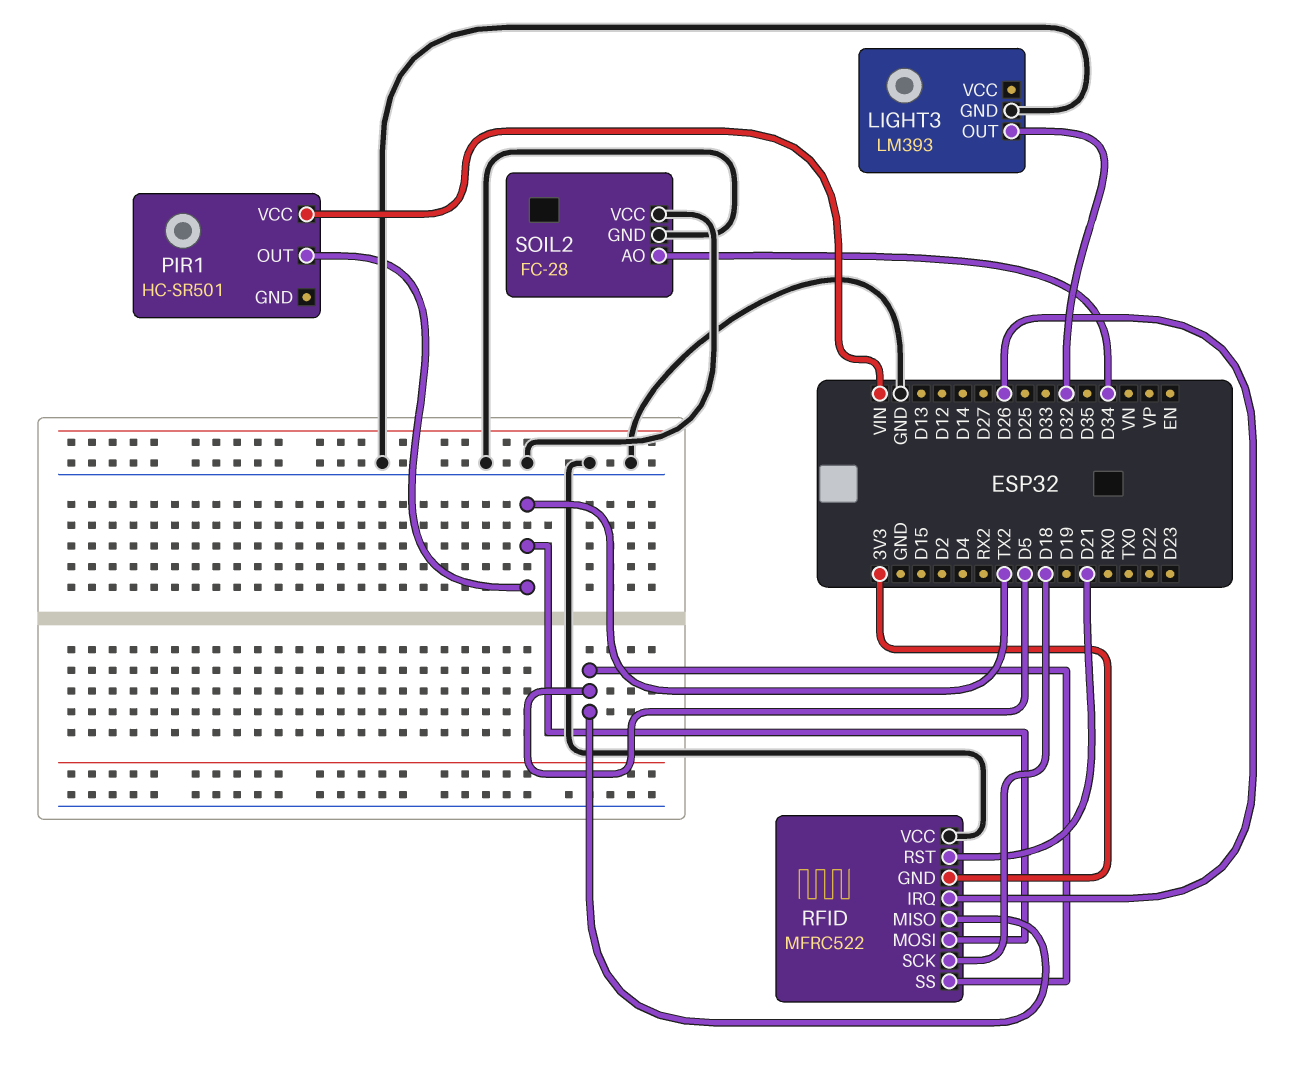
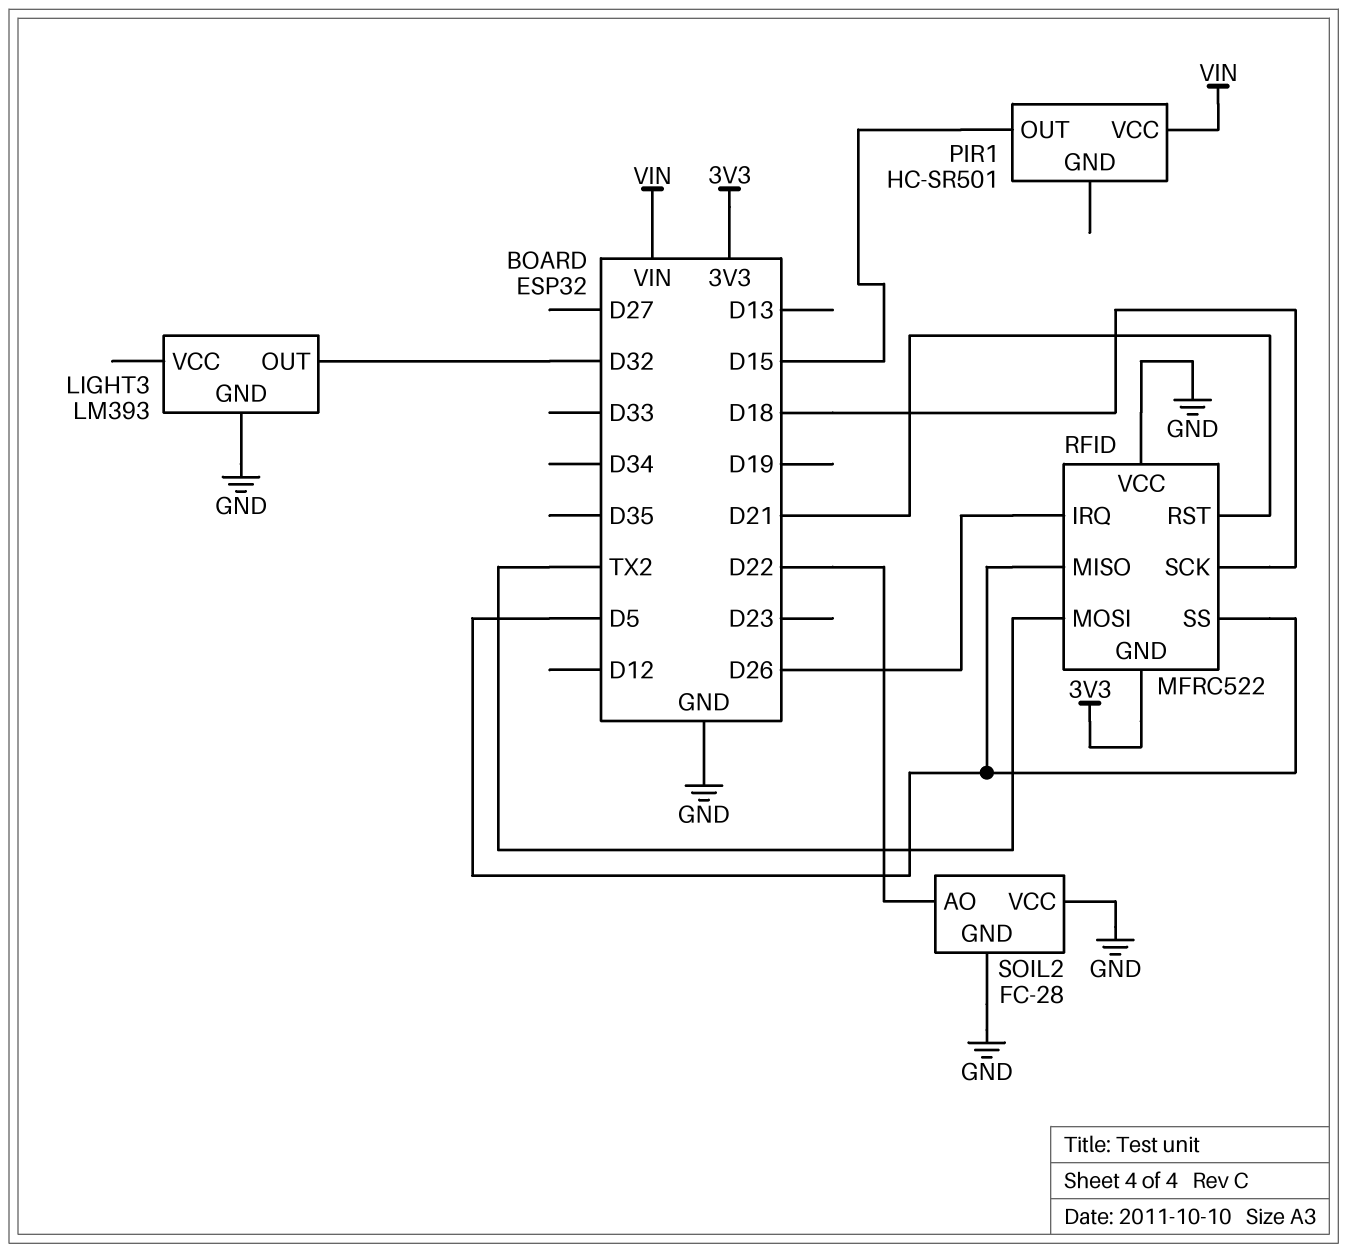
PIR1 pin OUT: TX2 -> D15
SOIL2 pin AO: D34 -> D22

